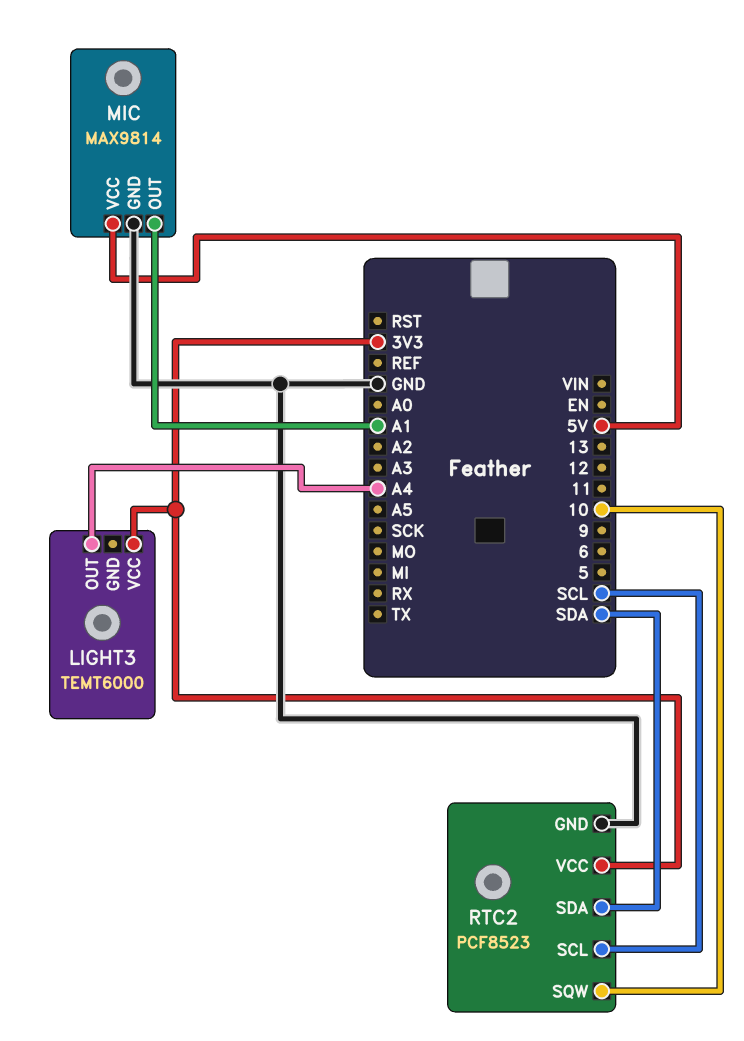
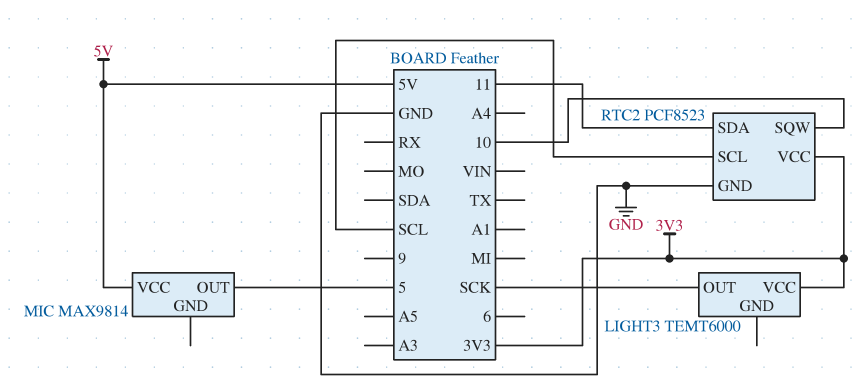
LIGHT3 pin OUT: A4 -> SCK
MIC pin GND: GND -> none
MIC pin OUT: A1 -> 5
RTC2 pin SDA: SDA -> 11

